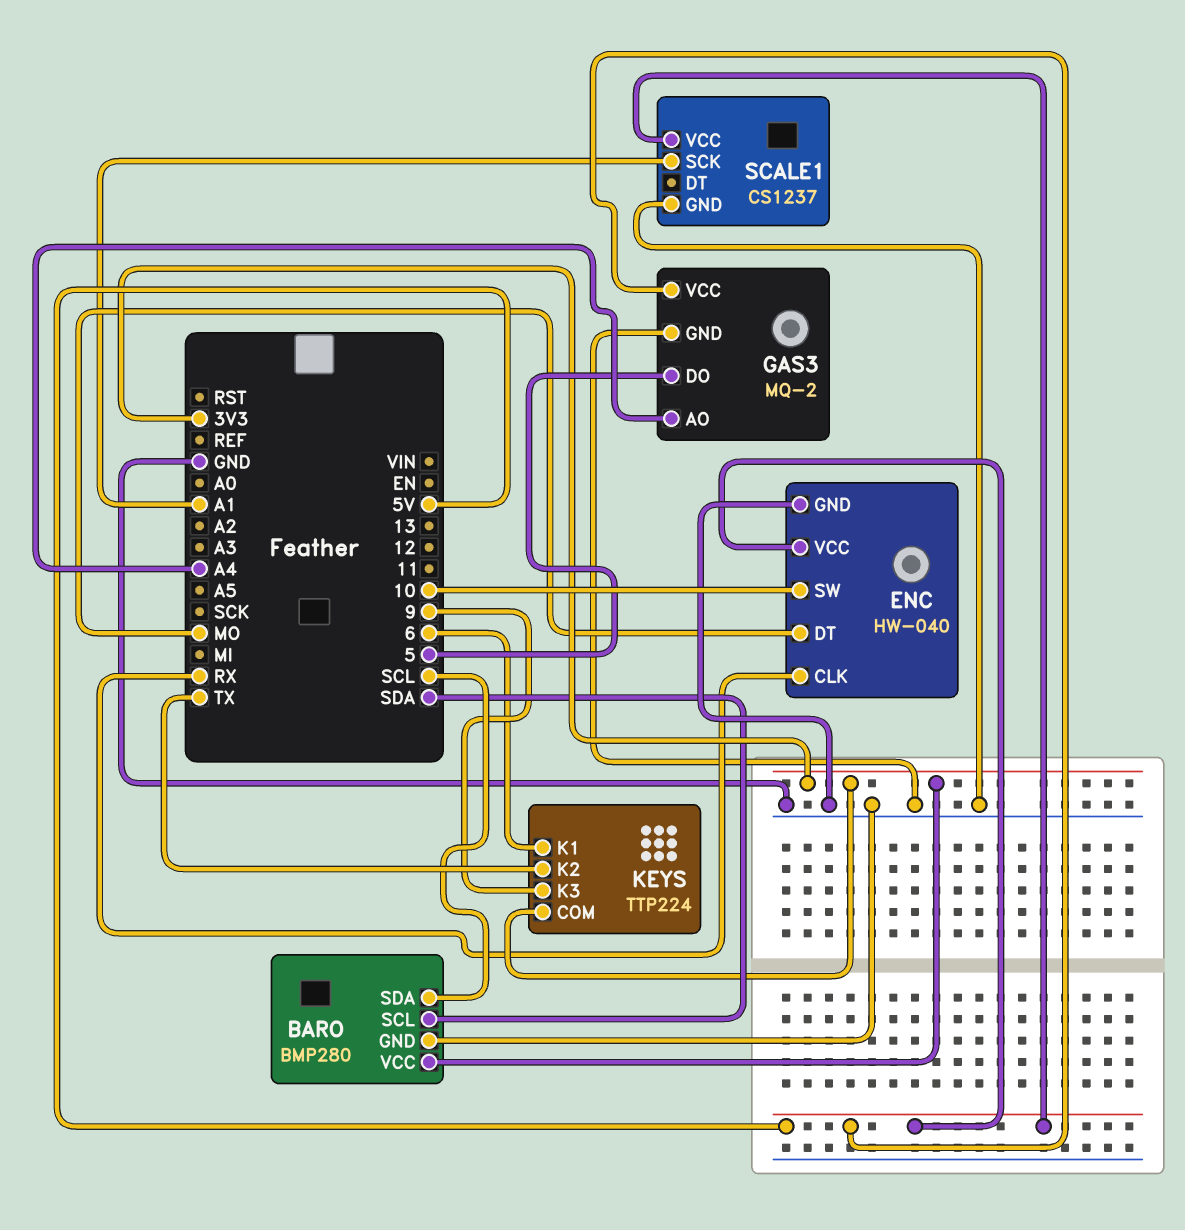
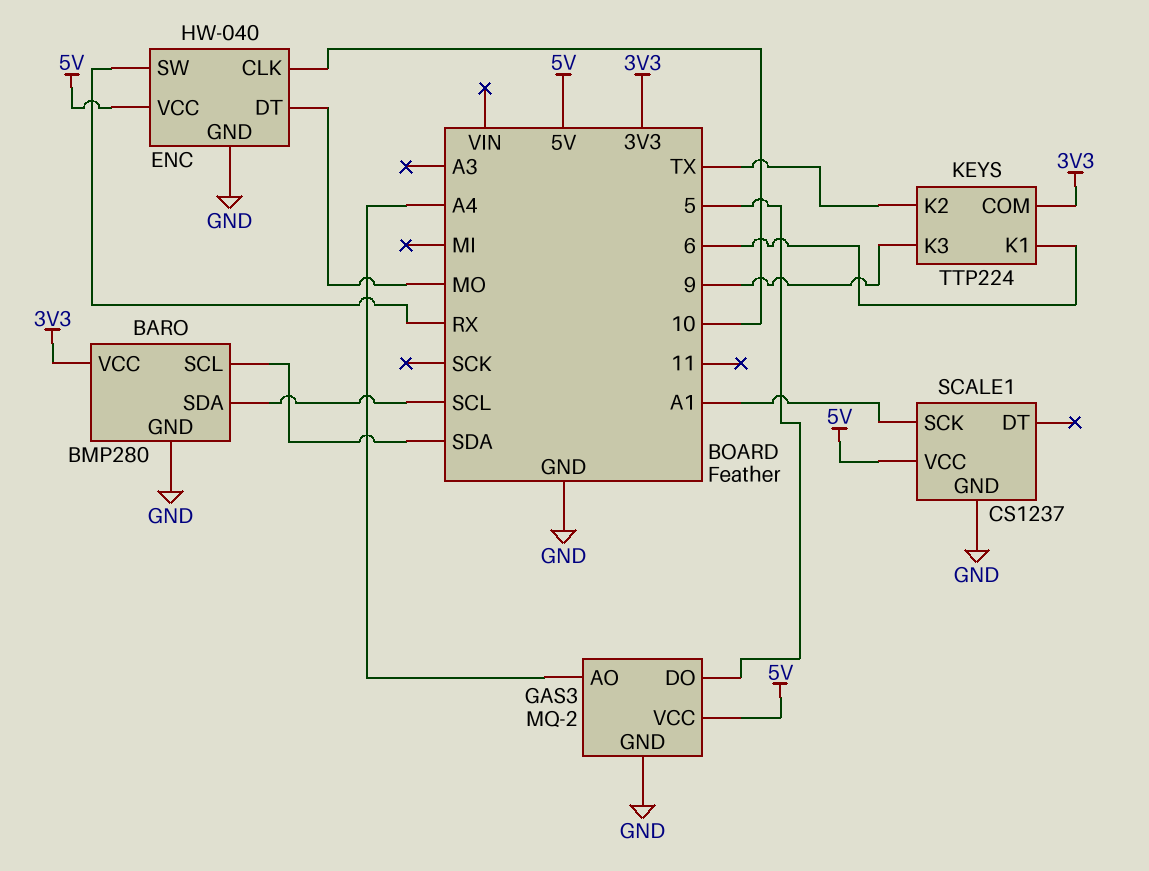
ENC pin CLK: RX -> 10
ENC pin SW: 10 -> RX

